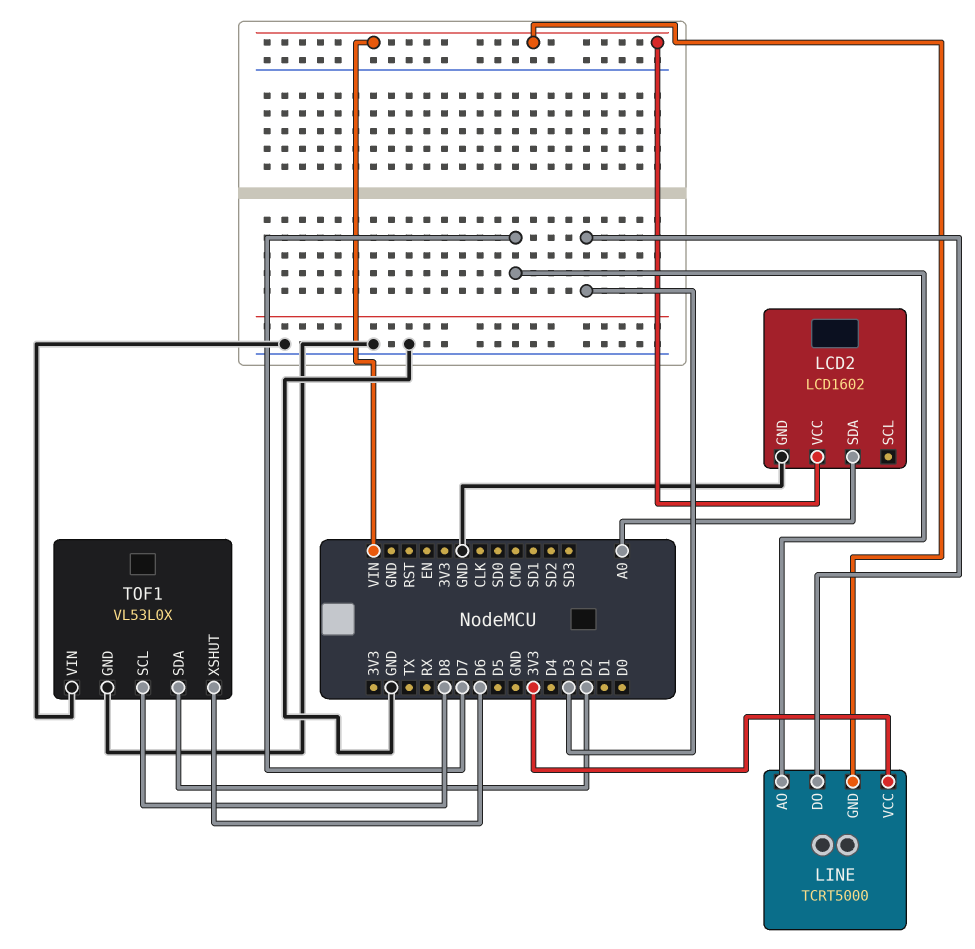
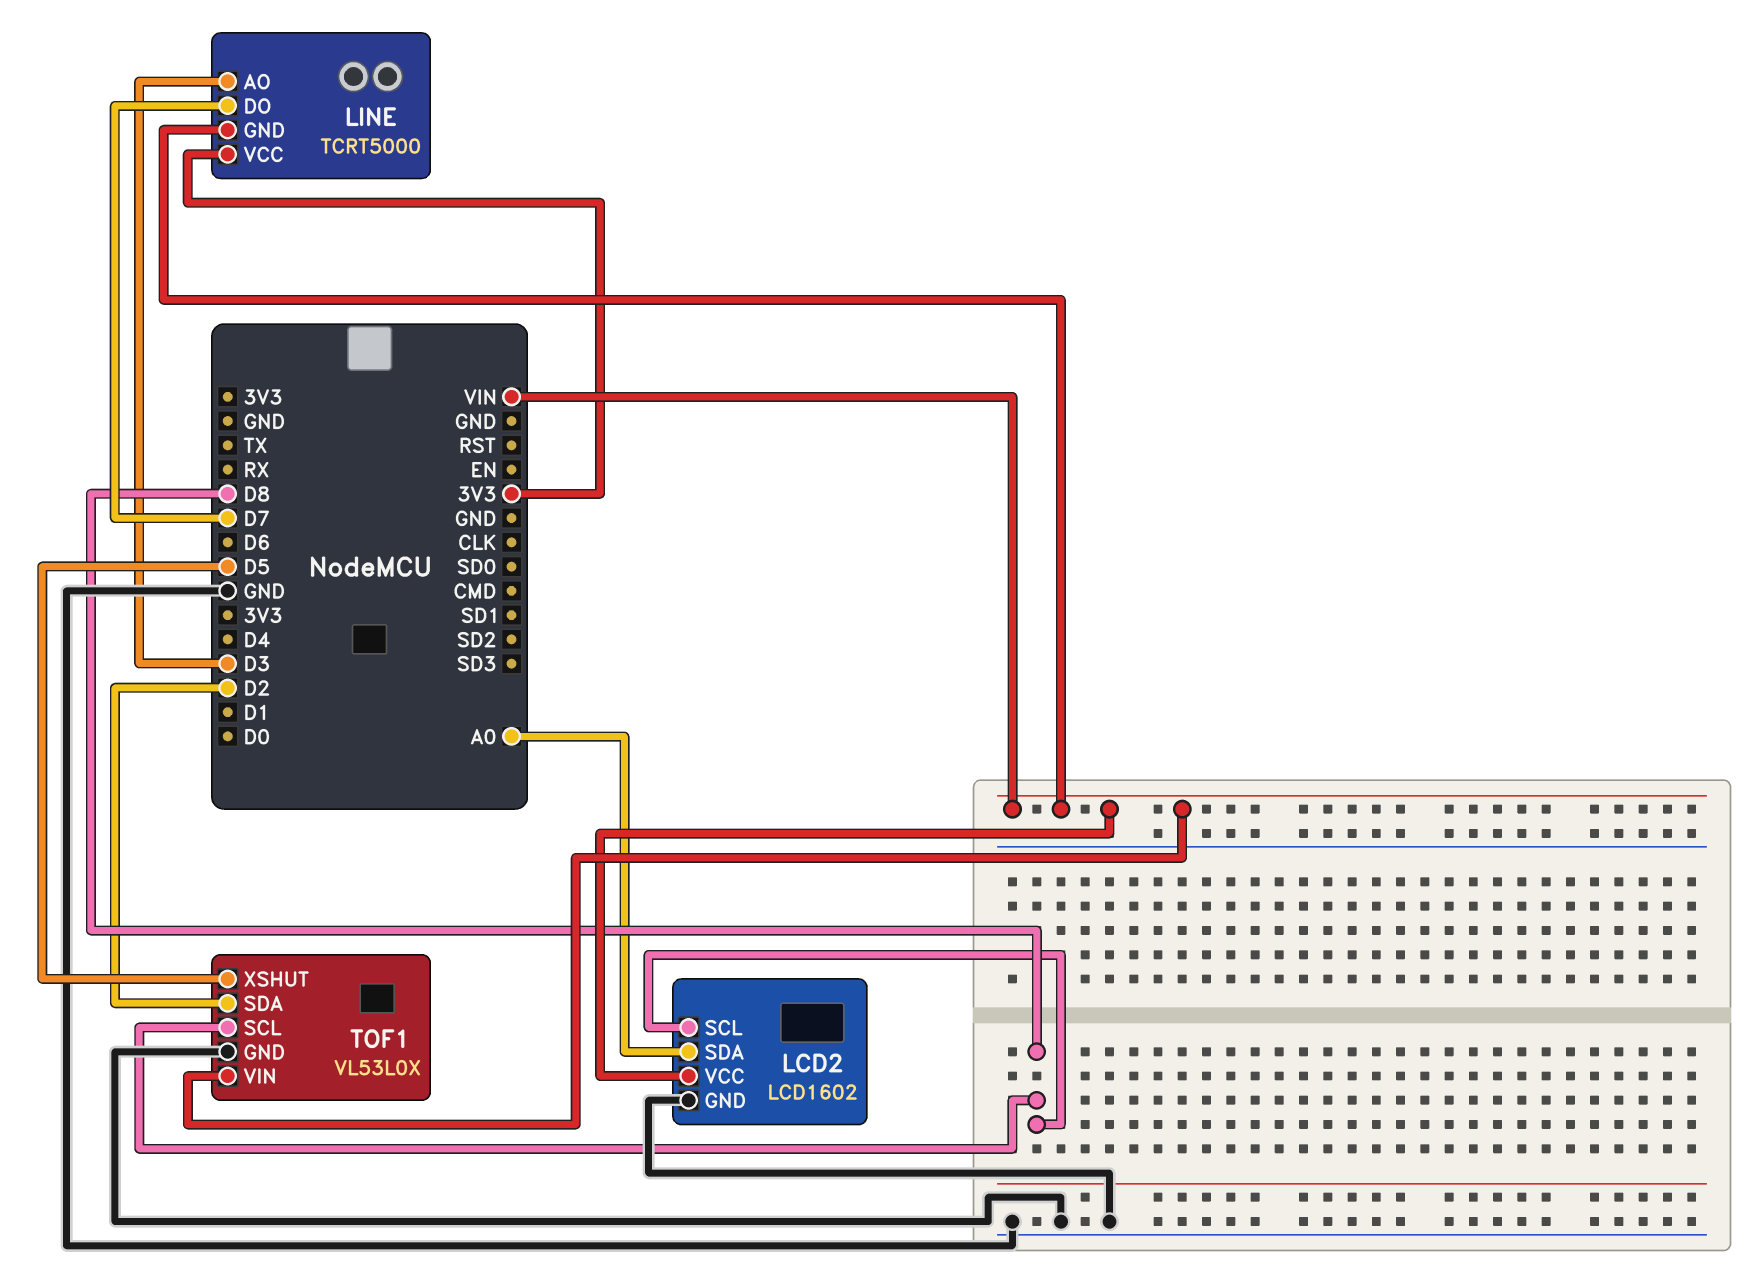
LCD2 pin SCL: none -> D8
LINE pin AO: D7 -> D3
LINE pin DO: D3 -> D7
TOF1 pin VIN: GND -> VIN
TOF1 pin XSHUT: D6 -> D5

